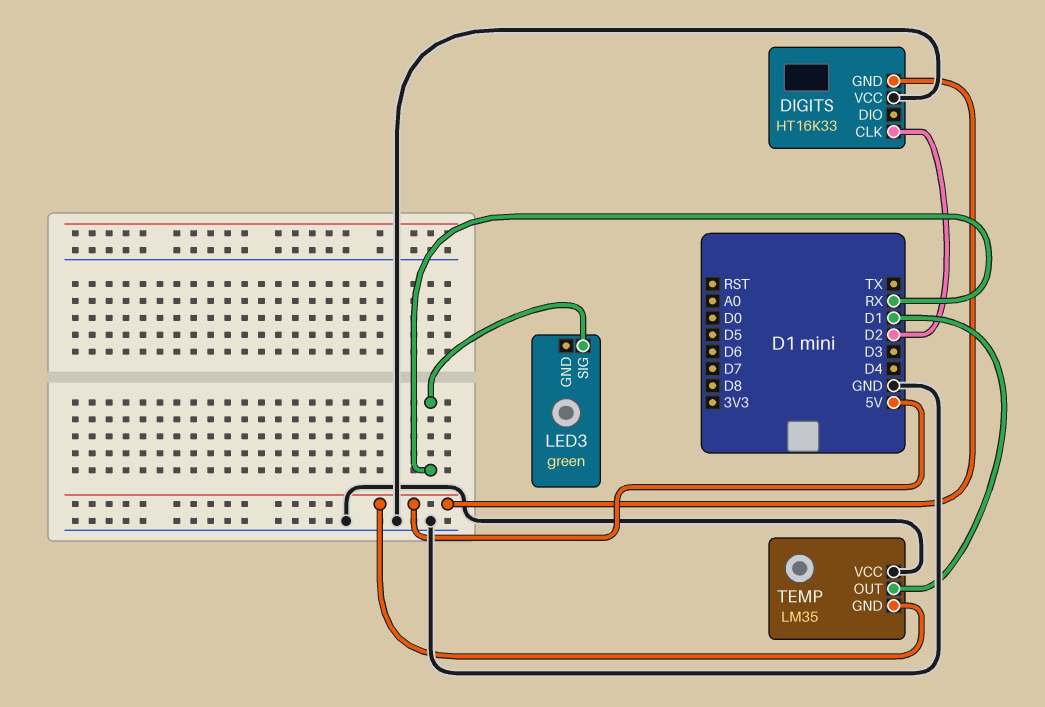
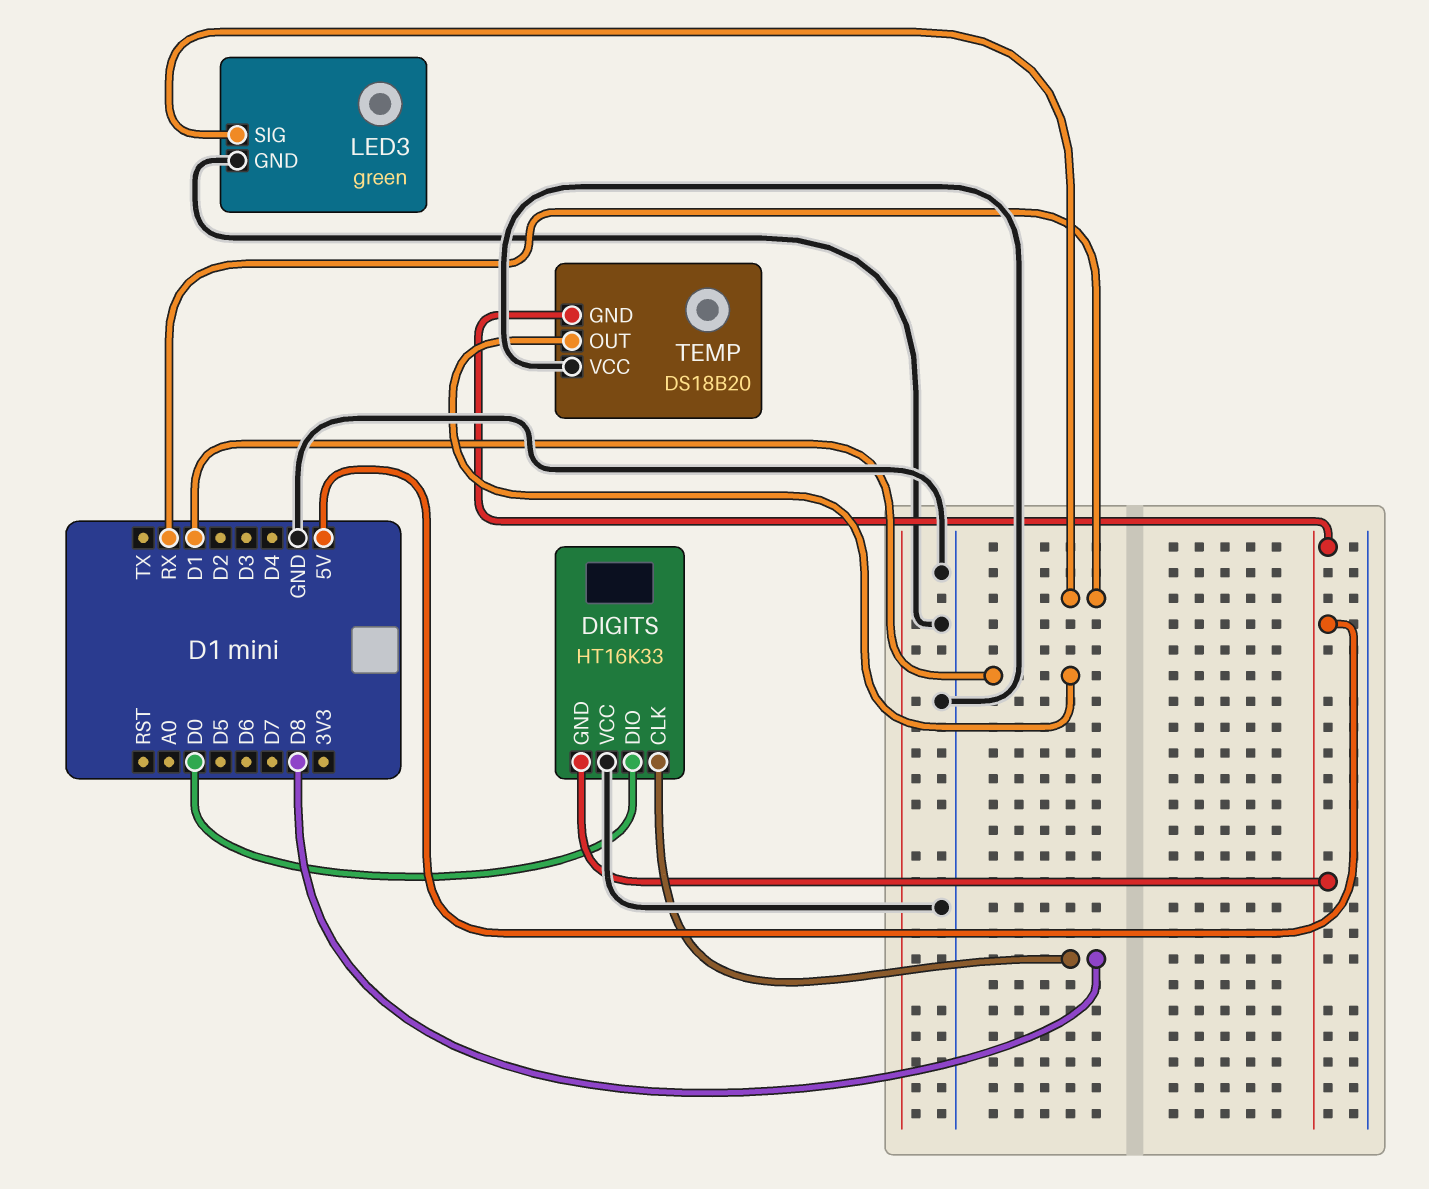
DIGITS pin CLK: D2 -> D8
DIGITS pin DIO: none -> D0
LED3 pin GND: none -> GND
TEMP: LM35 -> DS18B20

